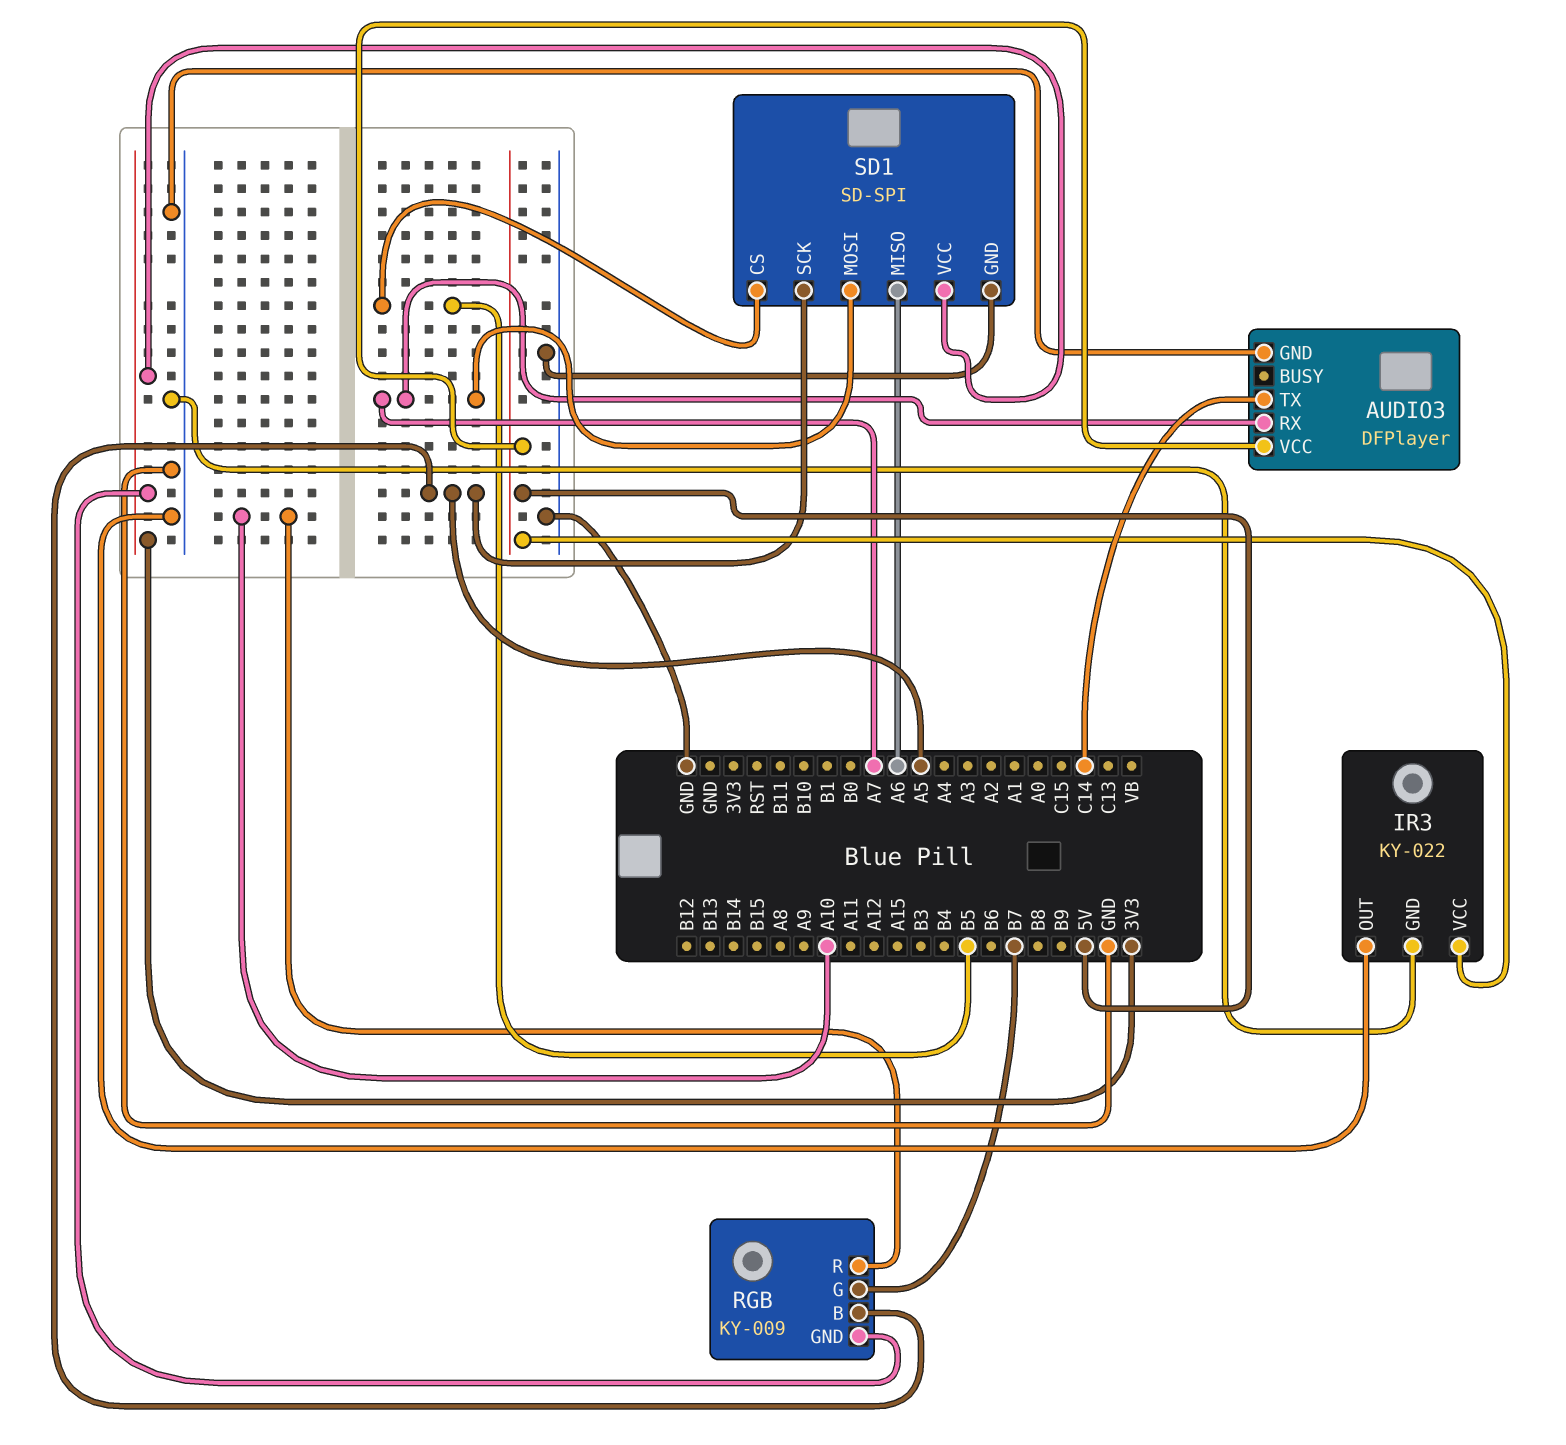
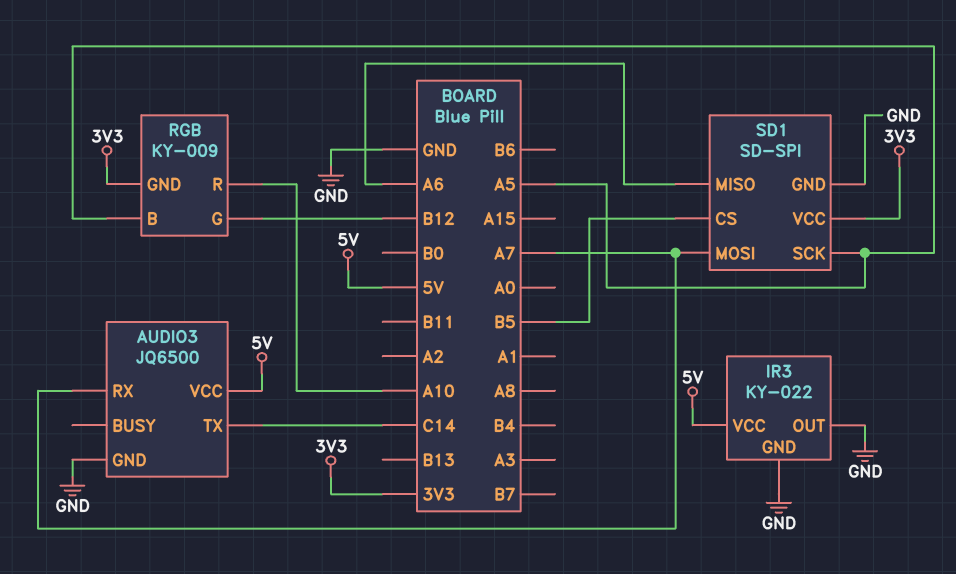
AUDIO3: DFPlayer -> JQ6500
RGB pin G: B7 -> B12

